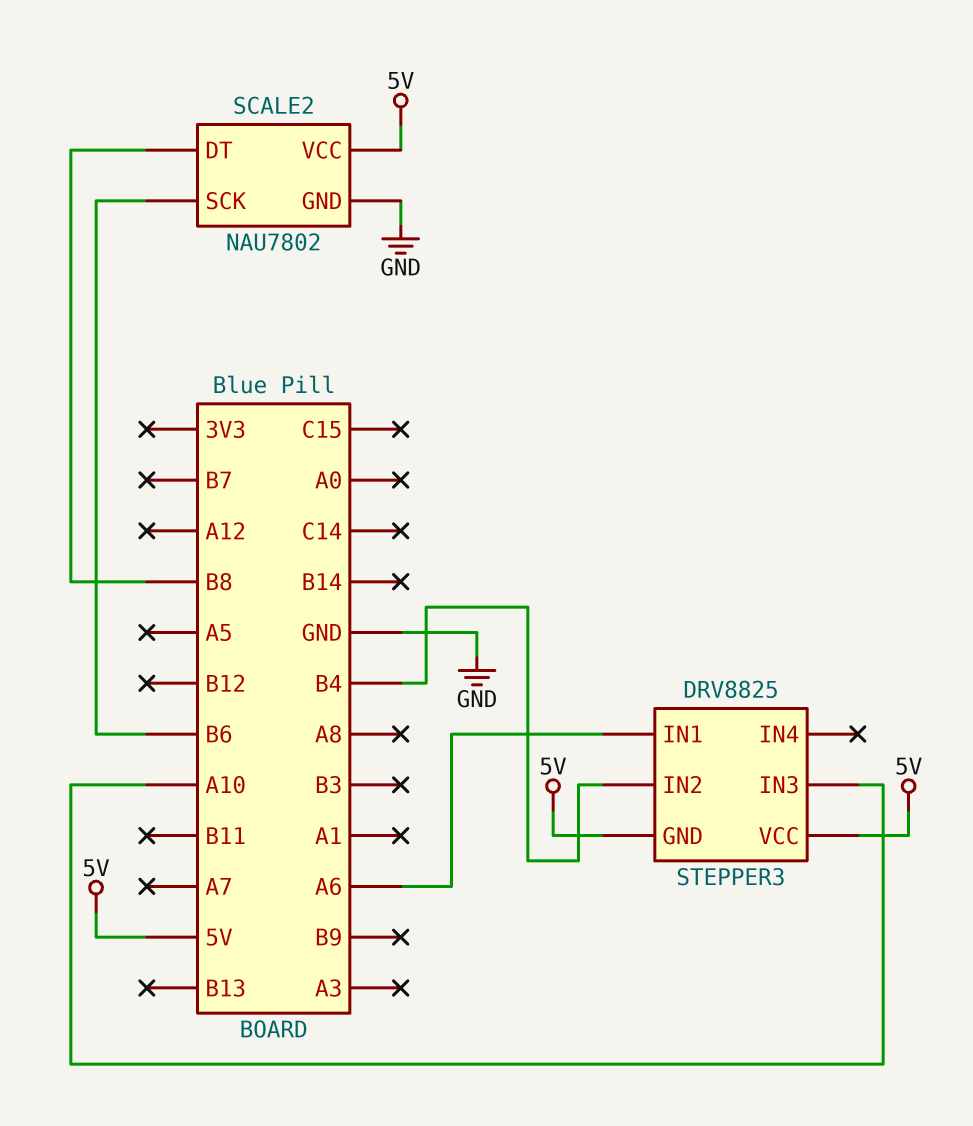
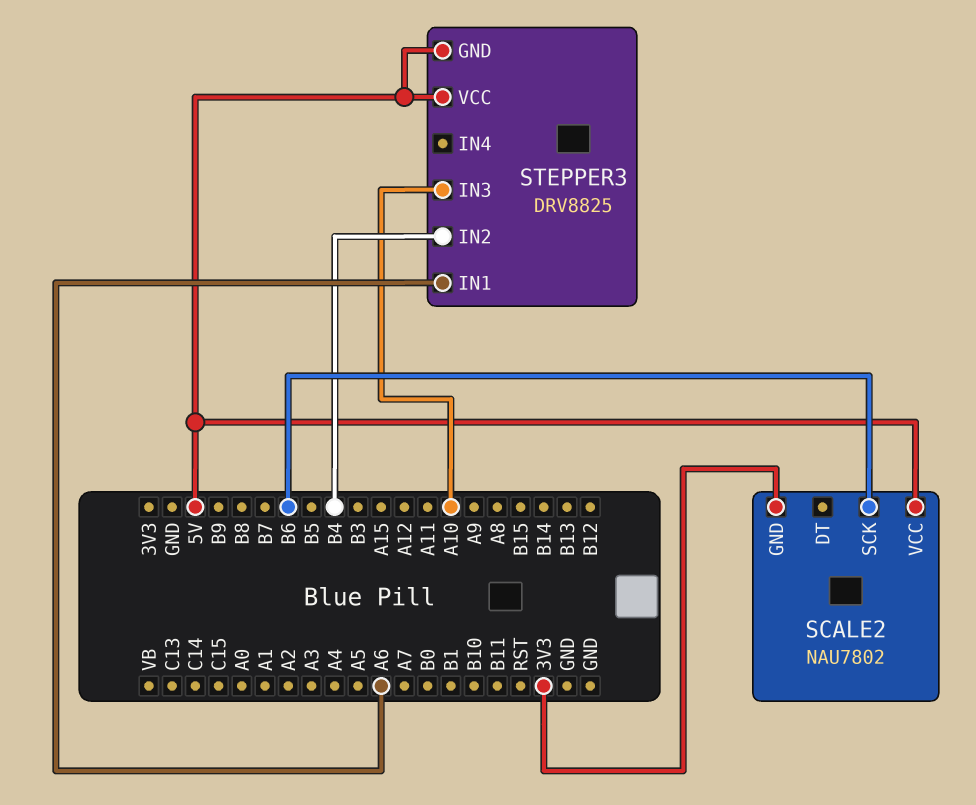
SCALE2 pin DT: B8 -> none
SCALE2 pin GND: GND -> 3V3

